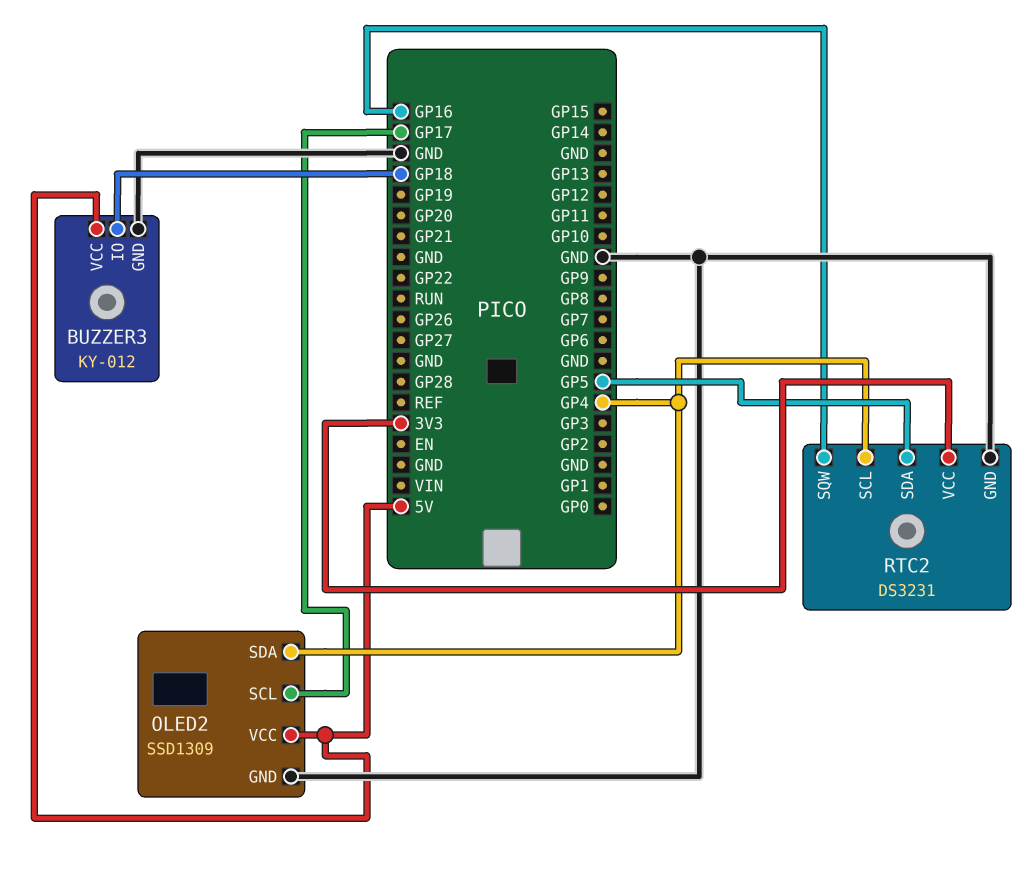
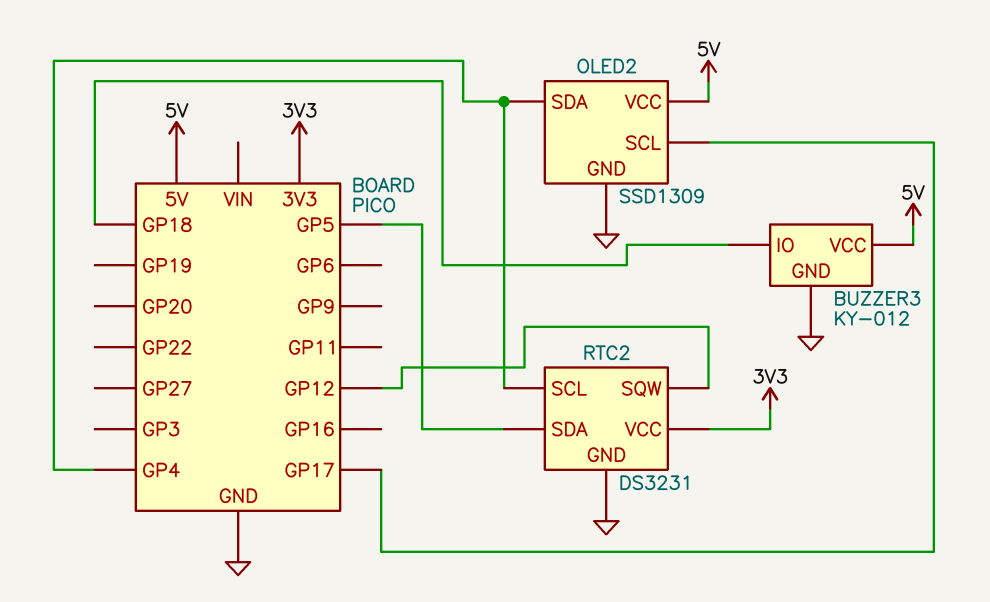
RTC2 pin SQW: GP16 -> GP12

